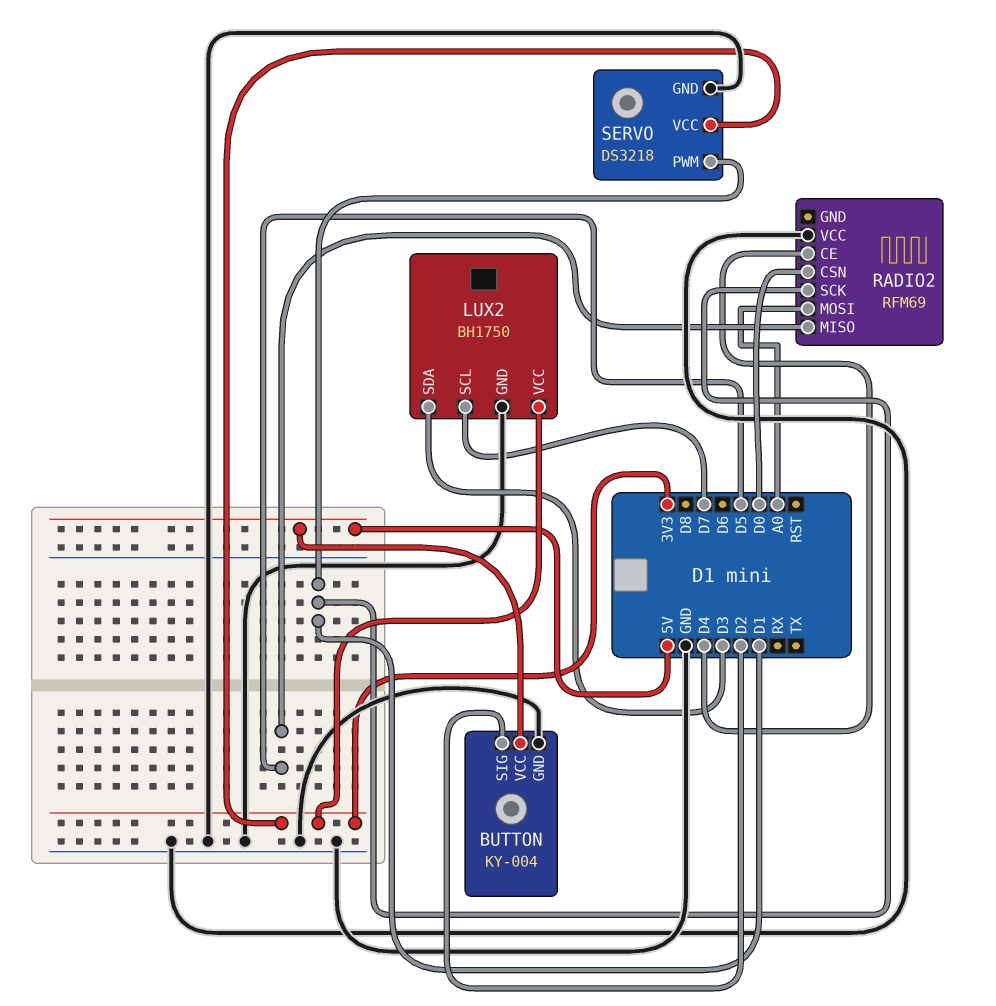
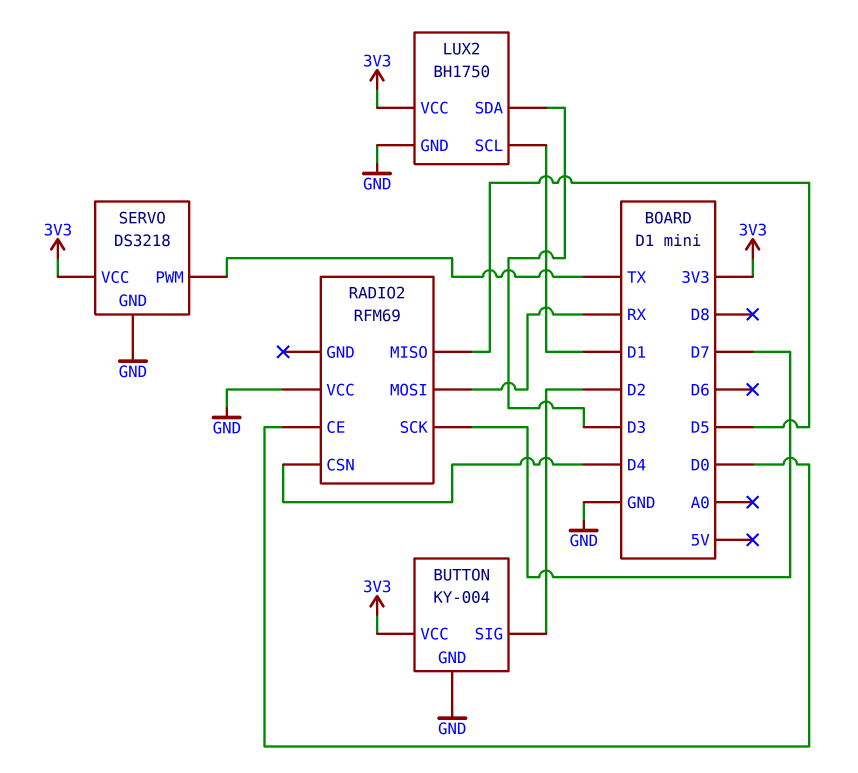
BUTTON pin VCC: 5V -> 3V3
LUX2 pin SCL: D7 -> D1
RADIO2 pin CE: D4 -> D0
RADIO2 pin CSN: D0 -> D4
RADIO2 pin MOSI: A0 -> RX
RADIO2 pin SCK: D1 -> D7
SERVO pin PWM: D1 -> TX

